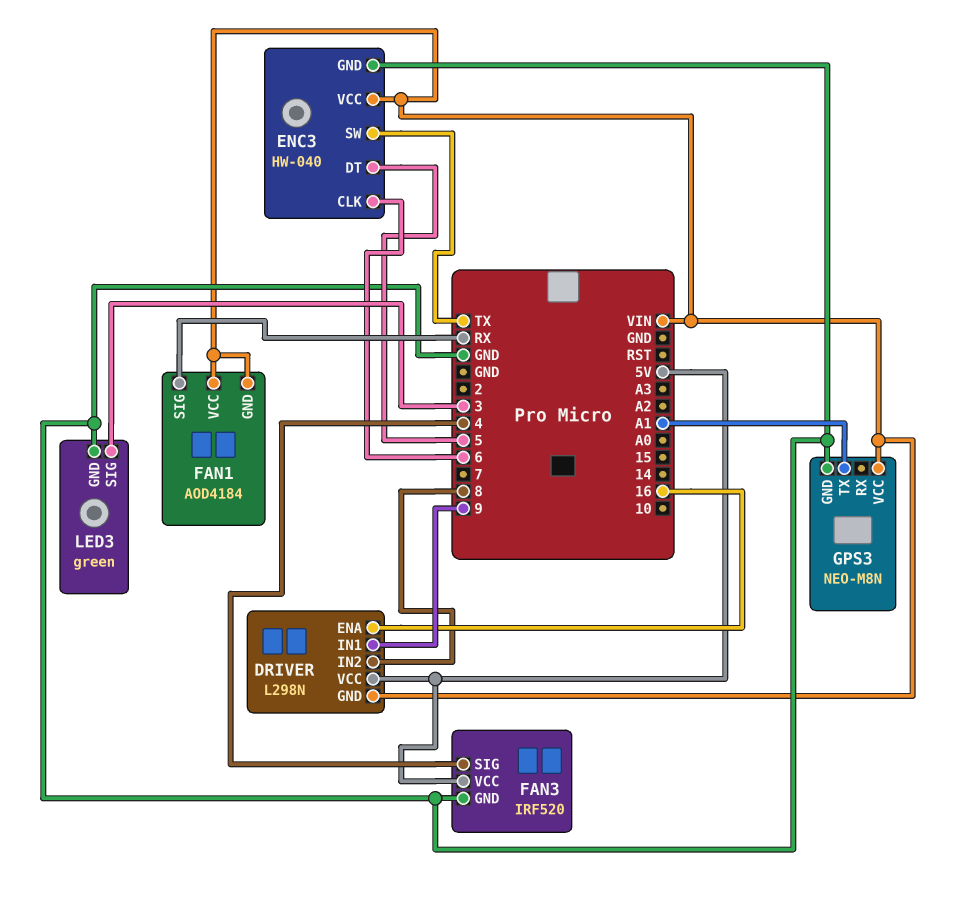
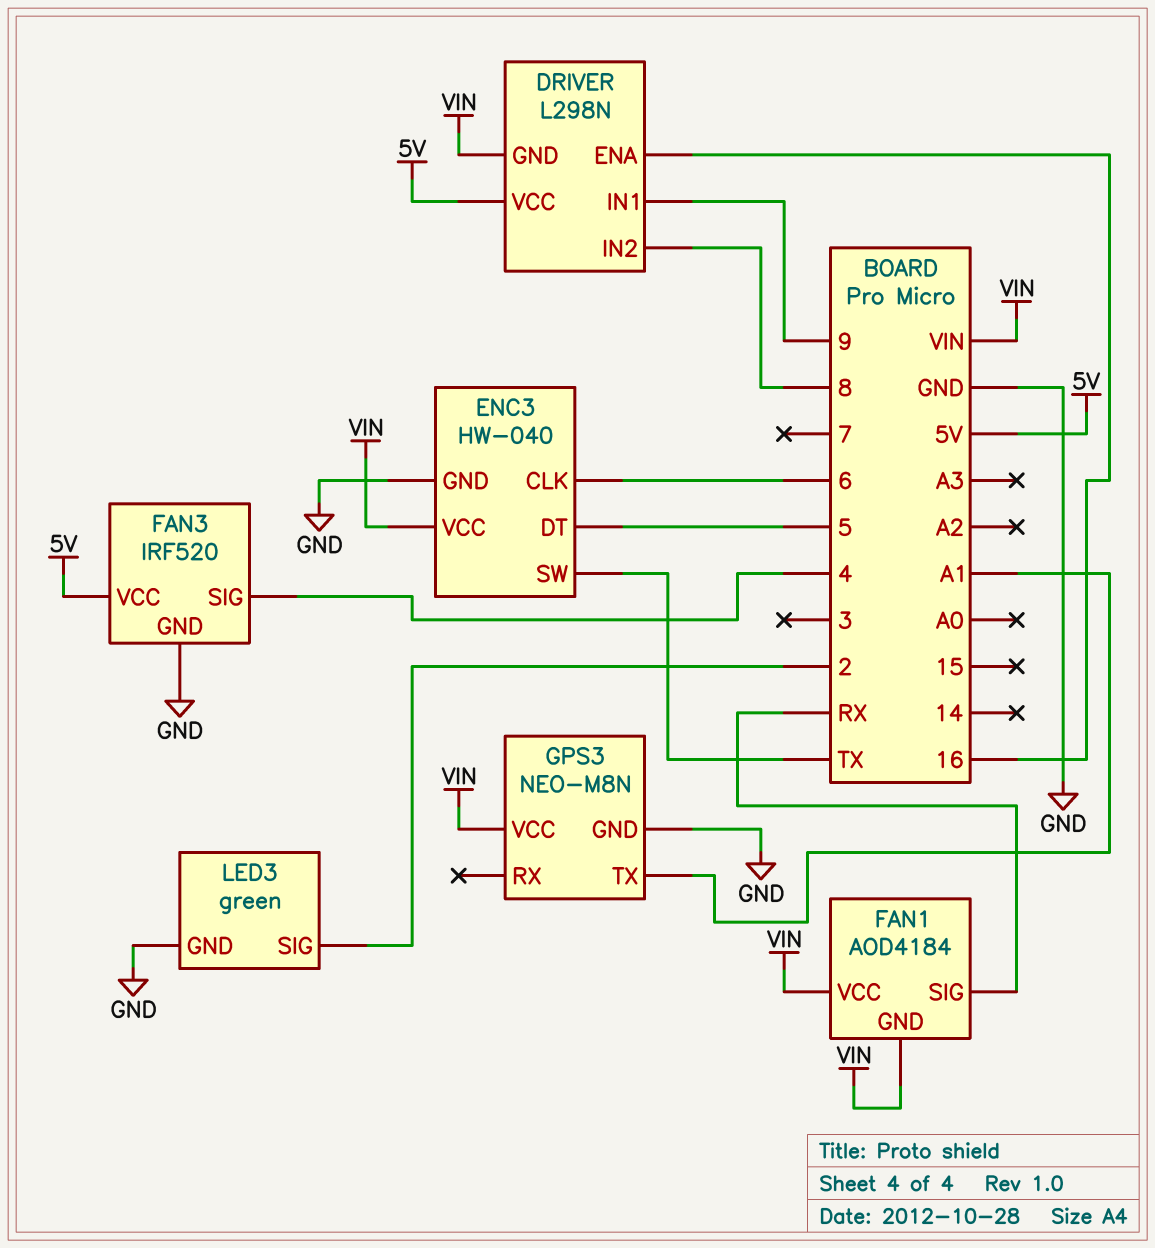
LED3 pin SIG: 3 -> 2

